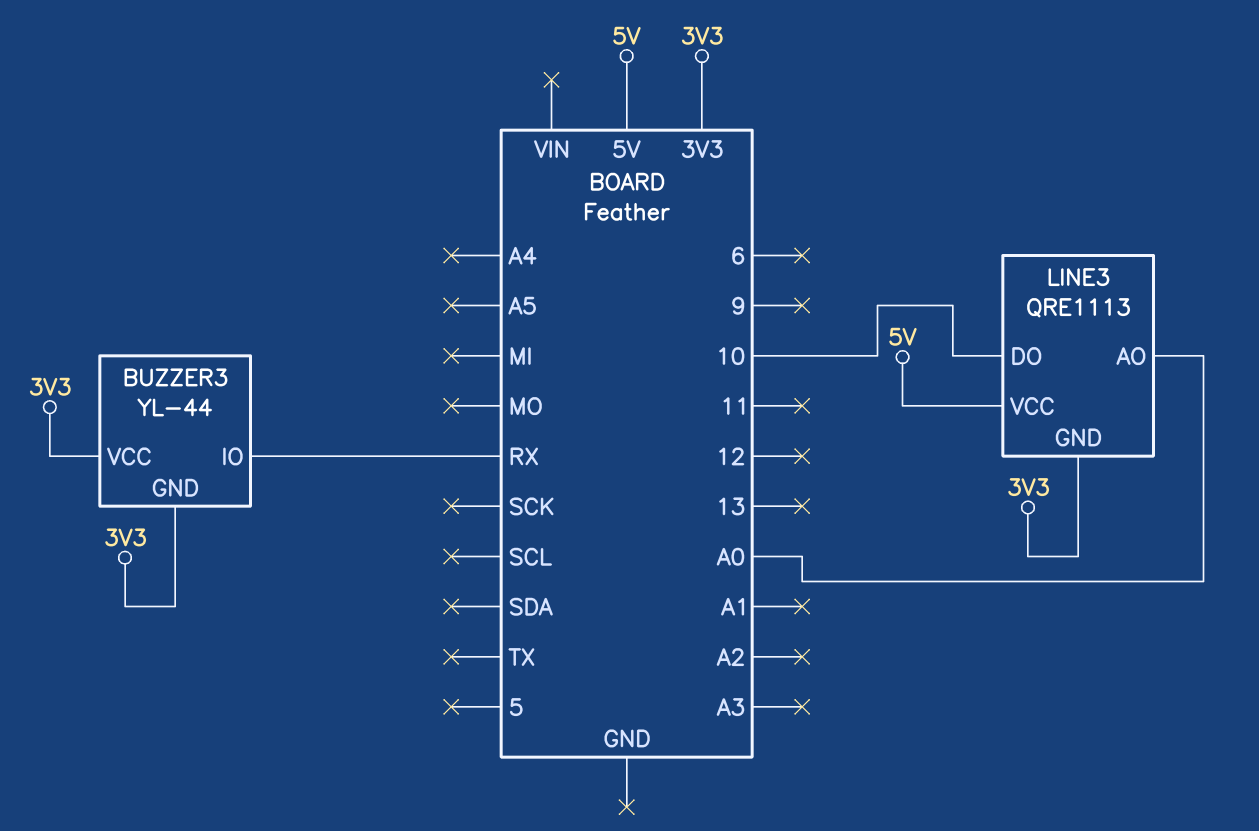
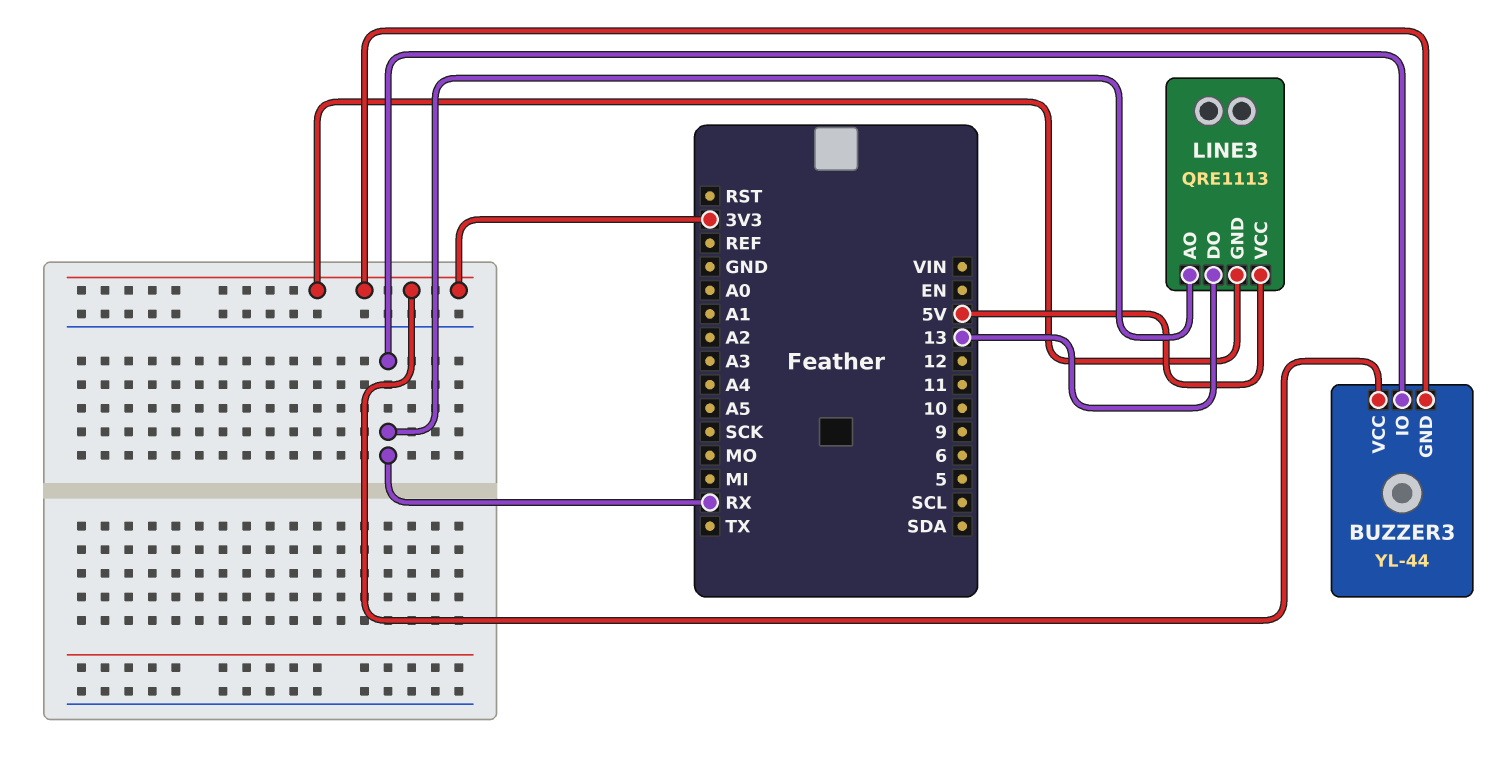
LINE3 pin AO: A0 -> RX
LINE3 pin DO: 10 -> 13

